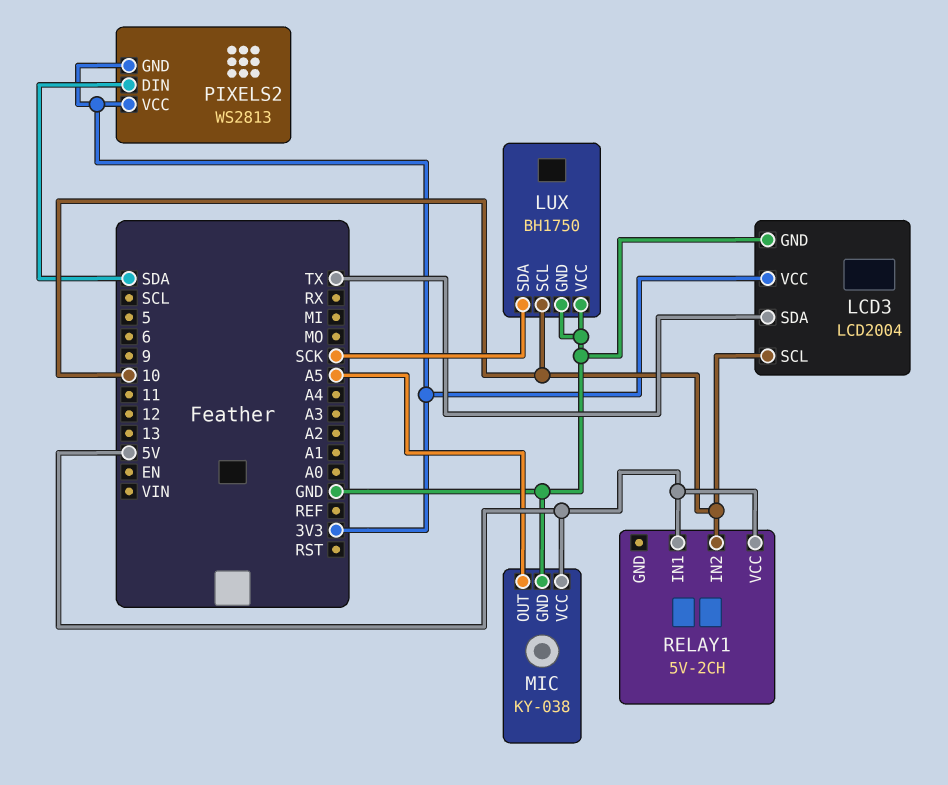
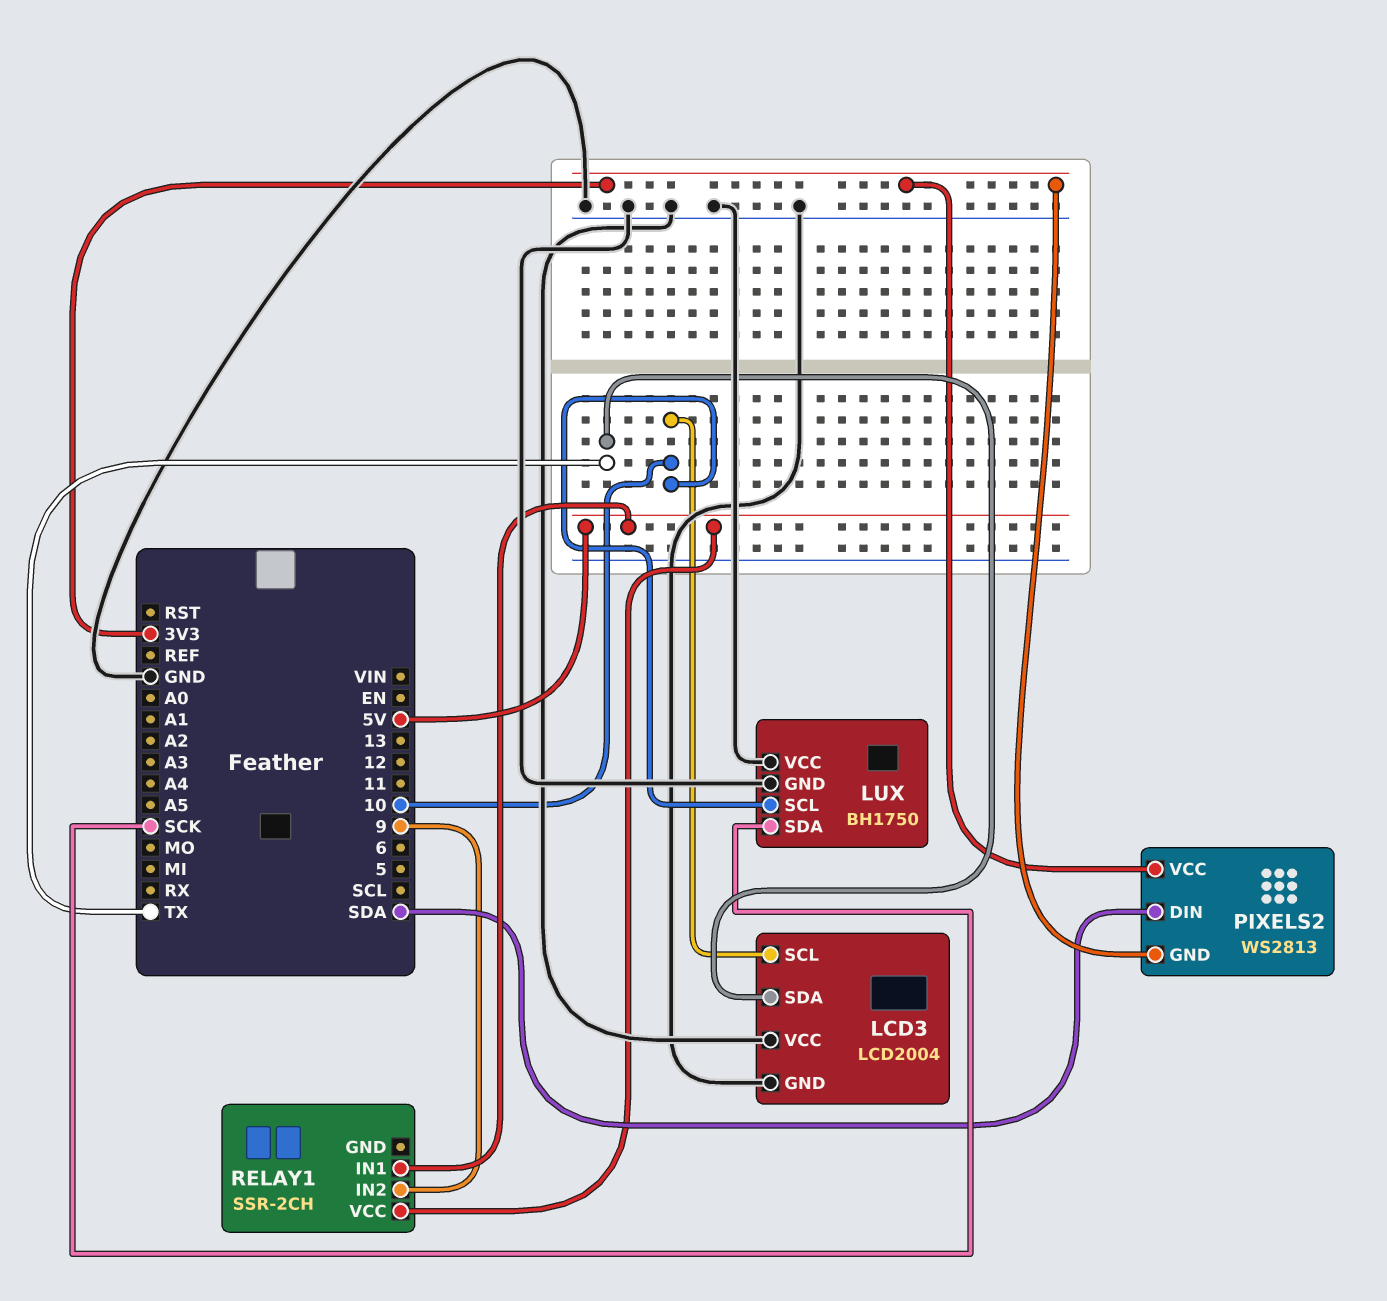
LCD3 pin VCC: 3V3 -> GND
MIC: KY-038 -> none
MIC pin GND: GND -> none
MIC pin OUT: A5 -> none
MIC pin VCC: 5V -> none
RELAY1: 5V-2CH -> SSR-2CH
RELAY1 pin IN2: 10 -> 9

